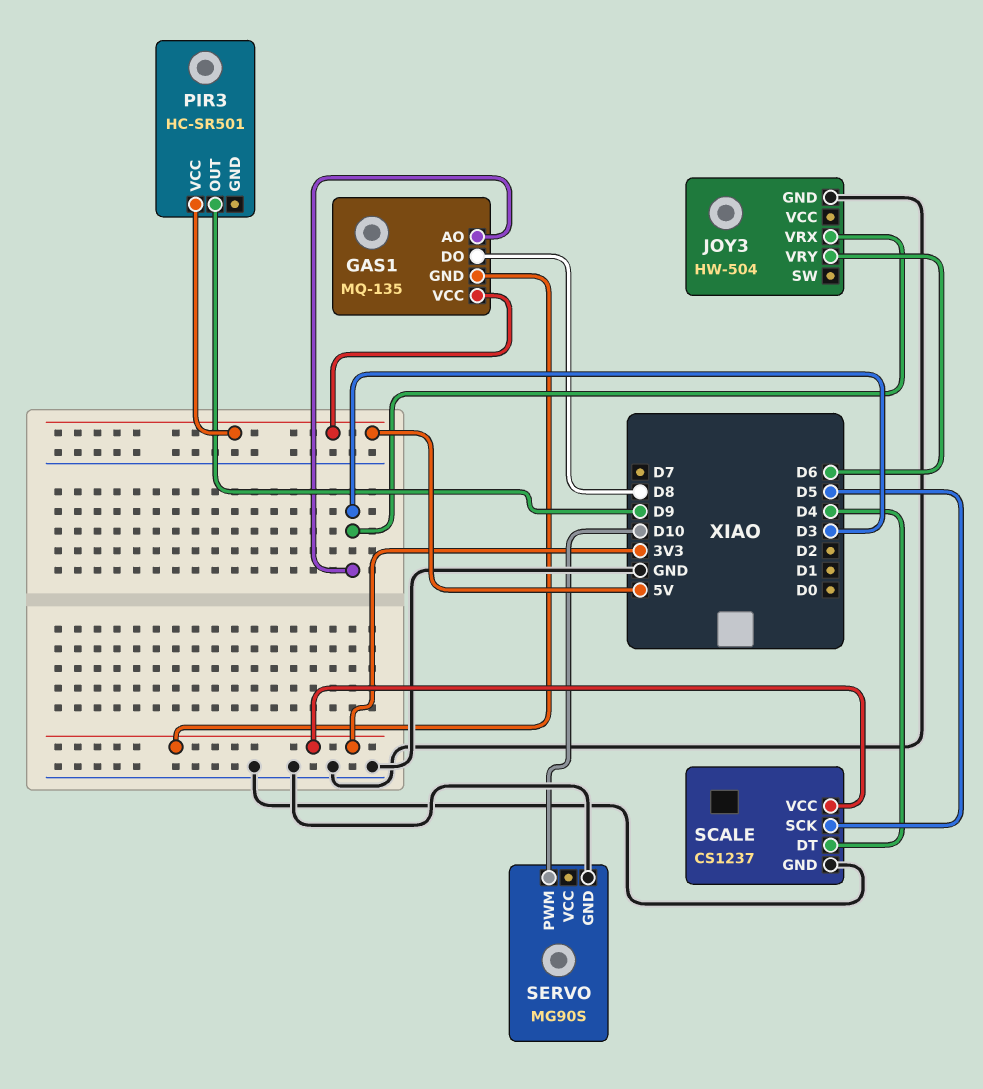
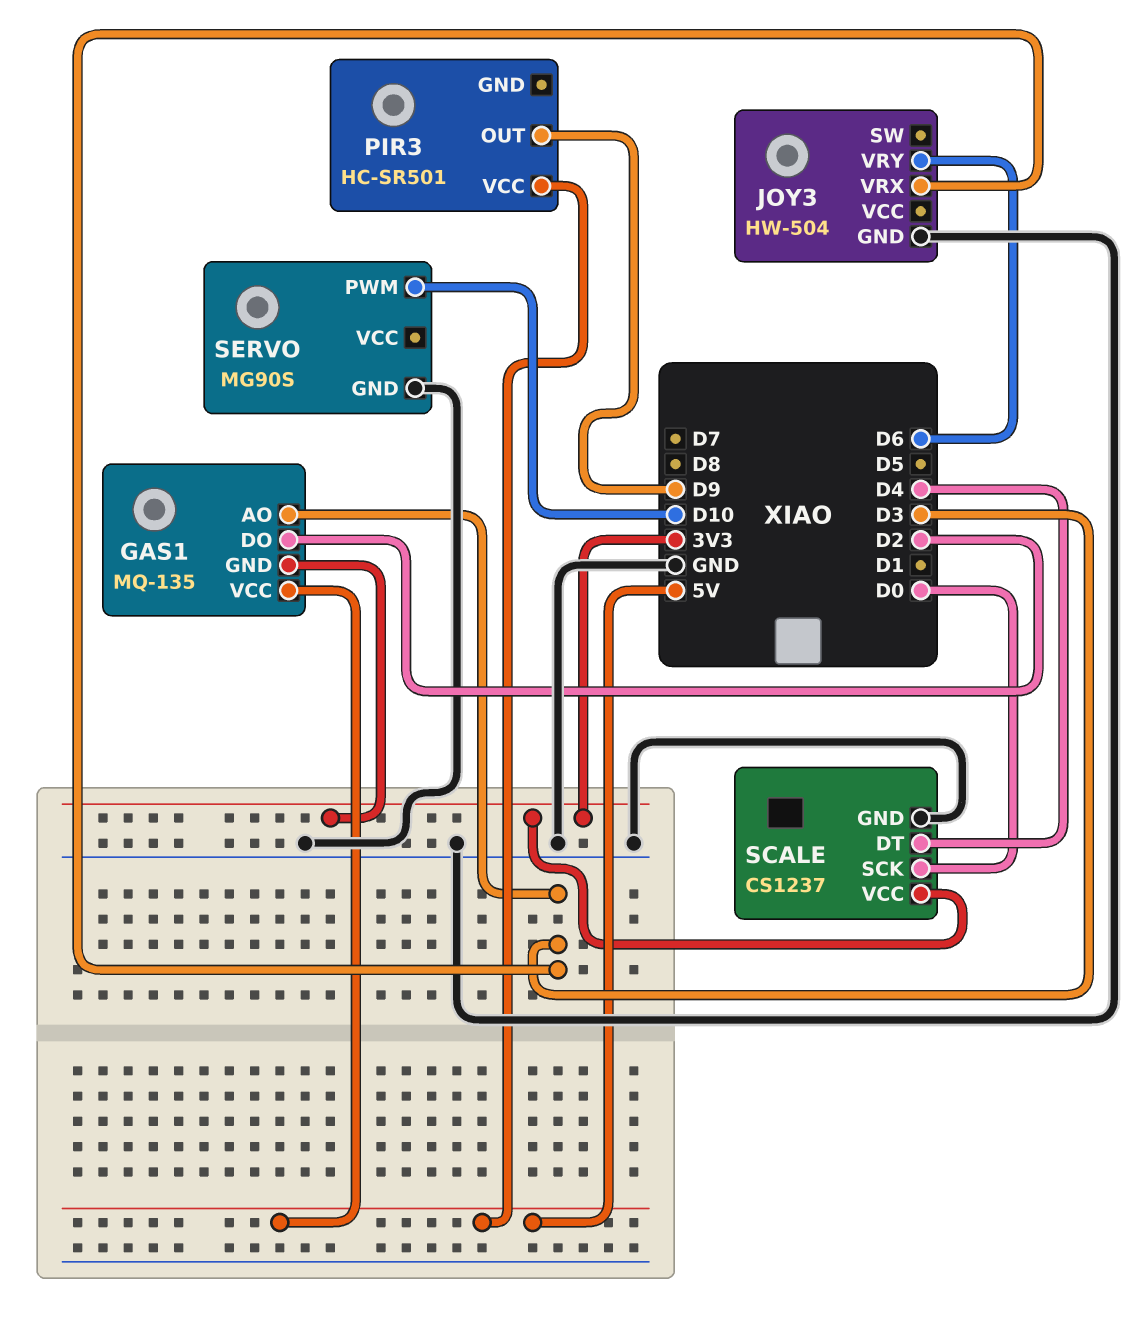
GAS1 pin DO: D8 -> D2
SCALE pin SCK: D5 -> D0

